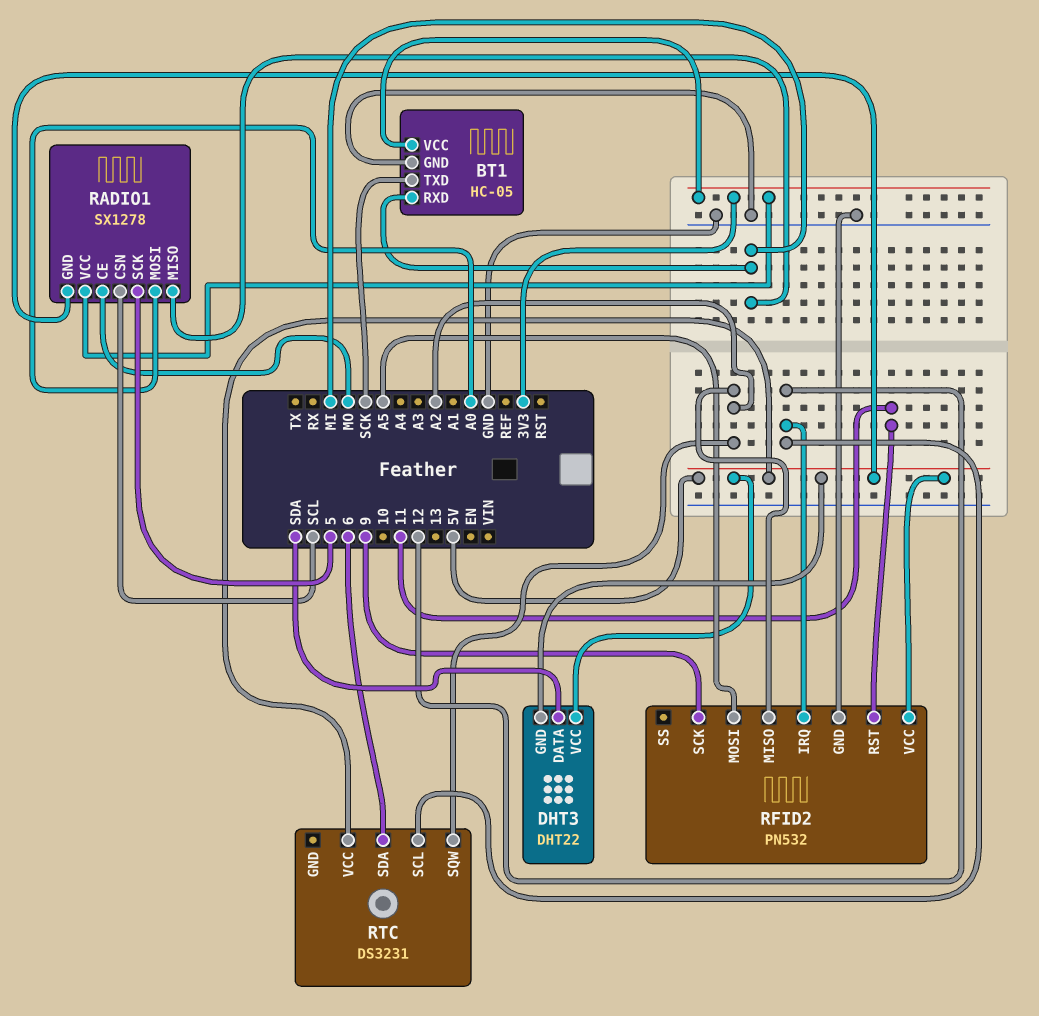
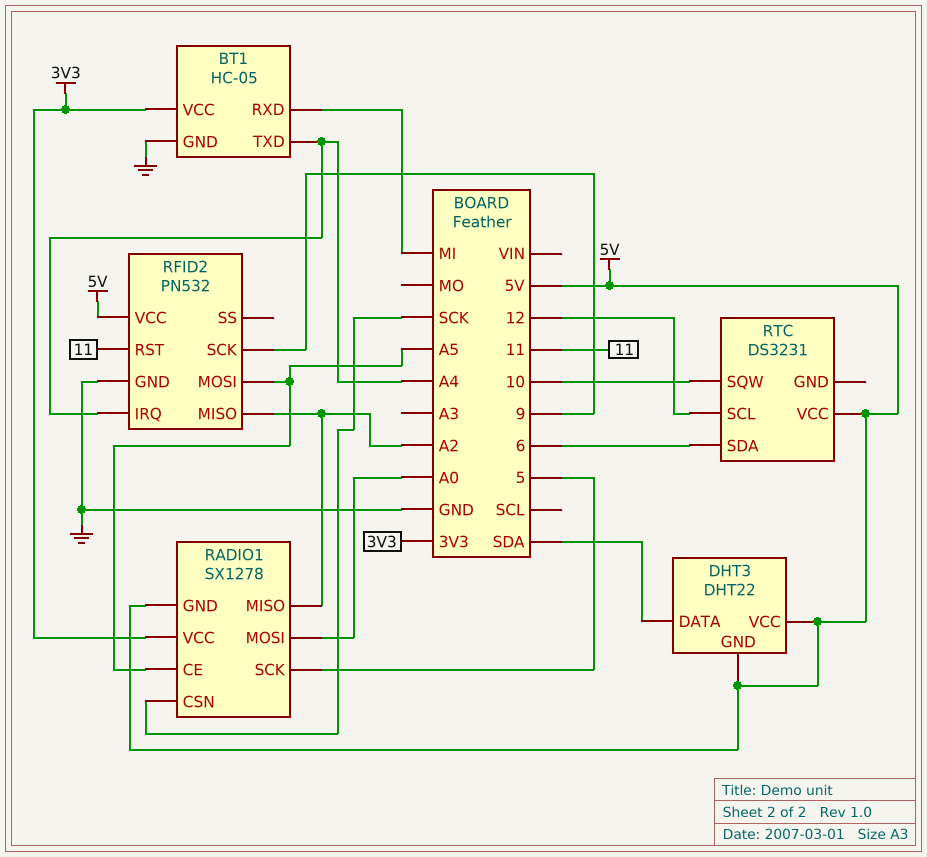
BT1 pin TXD: SCK -> A4
RADIO1 pin CE: MO -> A5
RADIO1 pin CSN: SCL -> SCK
RADIO1 pin MISO: MI -> A2
RFID2 pin IRQ: 12 -> A4
RTC pin SQW: A2 -> 10

